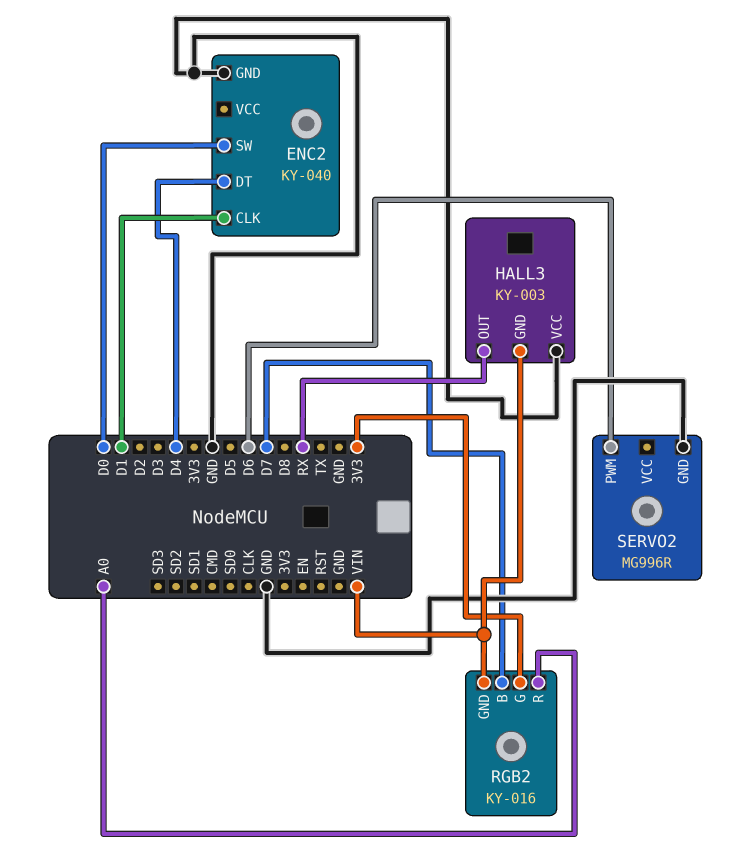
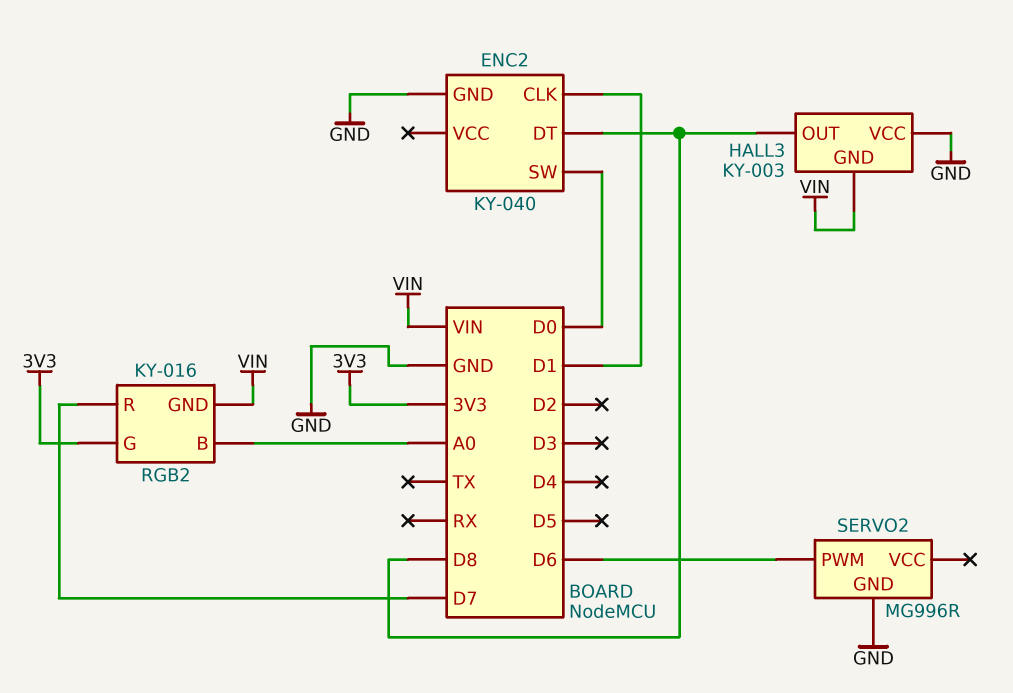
ENC2 pin DT: D4 -> D8
HALL3 pin OUT: RX -> D8
RGB2 pin B: D7 -> A0
RGB2 pin R: A0 -> D7

